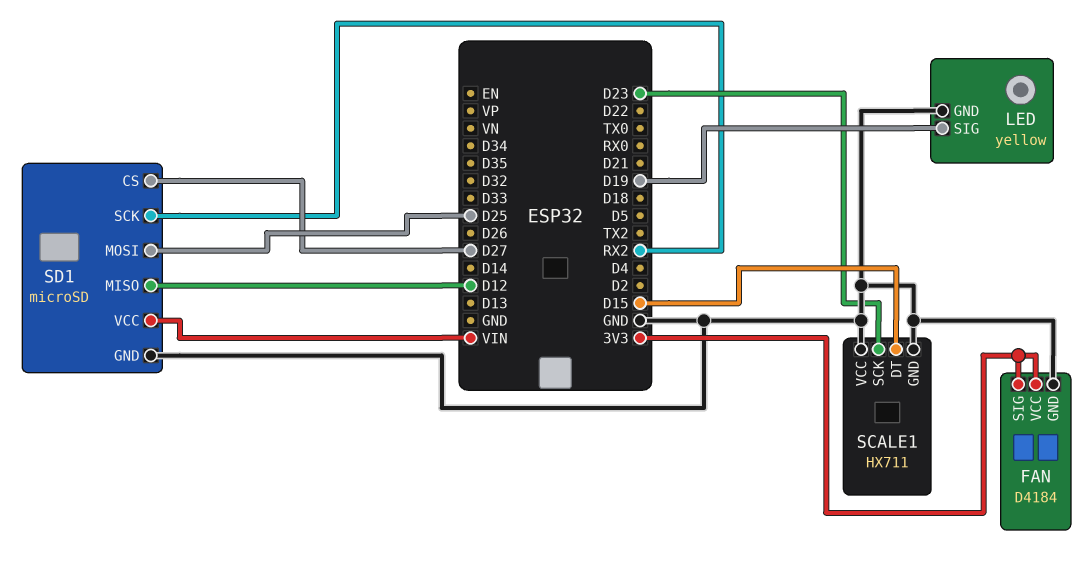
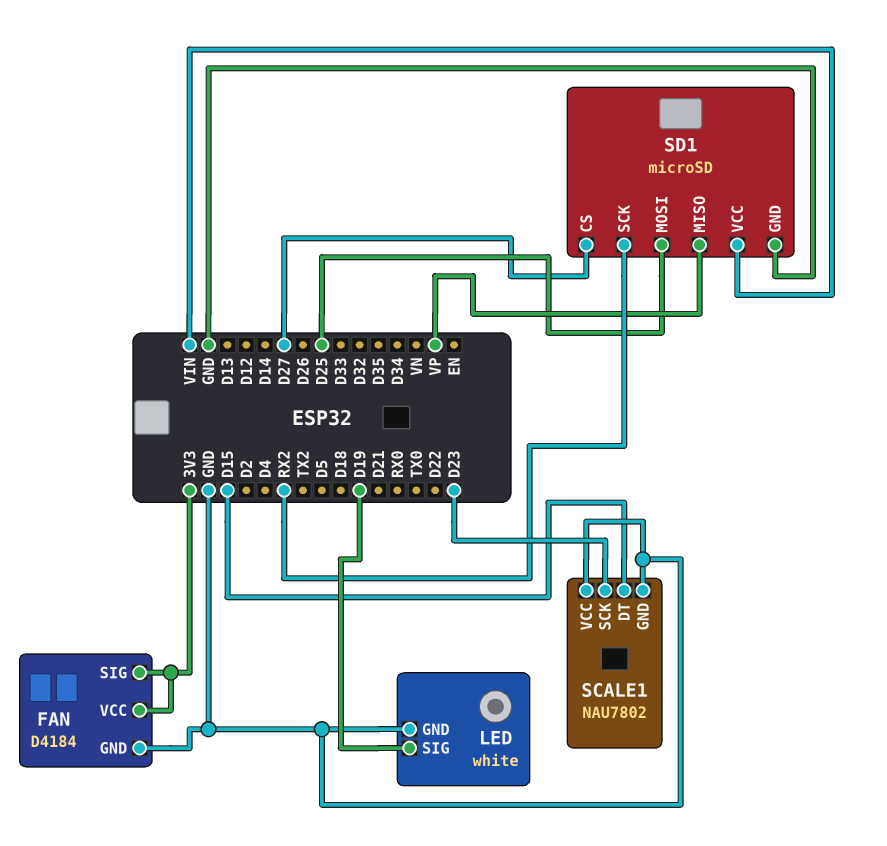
LED: yellow -> white
SCALE1: HX711 -> NAU7802
SD1 pin MISO: D12 -> VP

